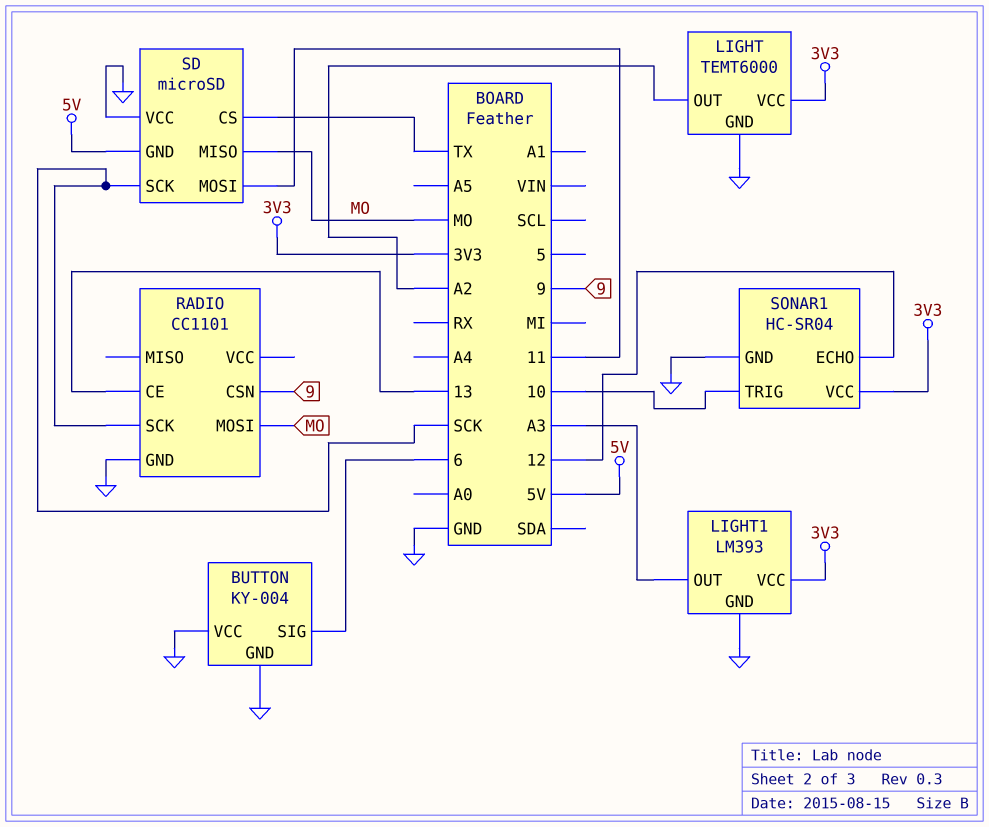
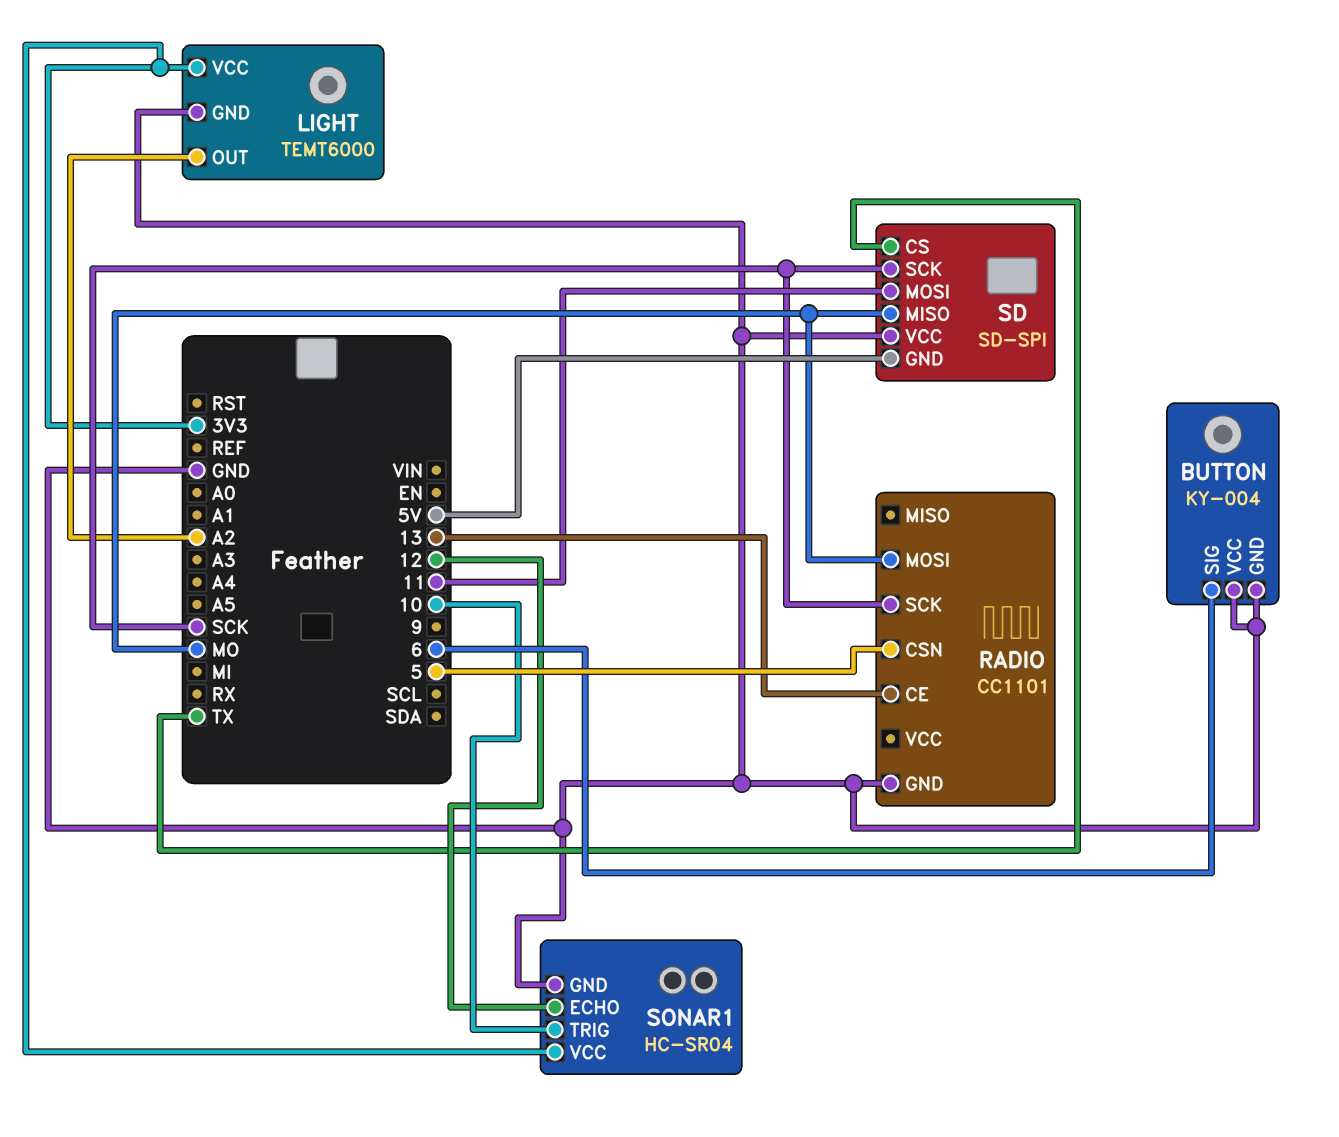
LIGHT1: LM393 -> none
LIGHT1 pin GND: GND -> none
LIGHT1 pin OUT: A3 -> none
LIGHT1 pin VCC: 3V3 -> none
RADIO pin CSN: 9 -> 5
SD: microSD -> SD-SPI

